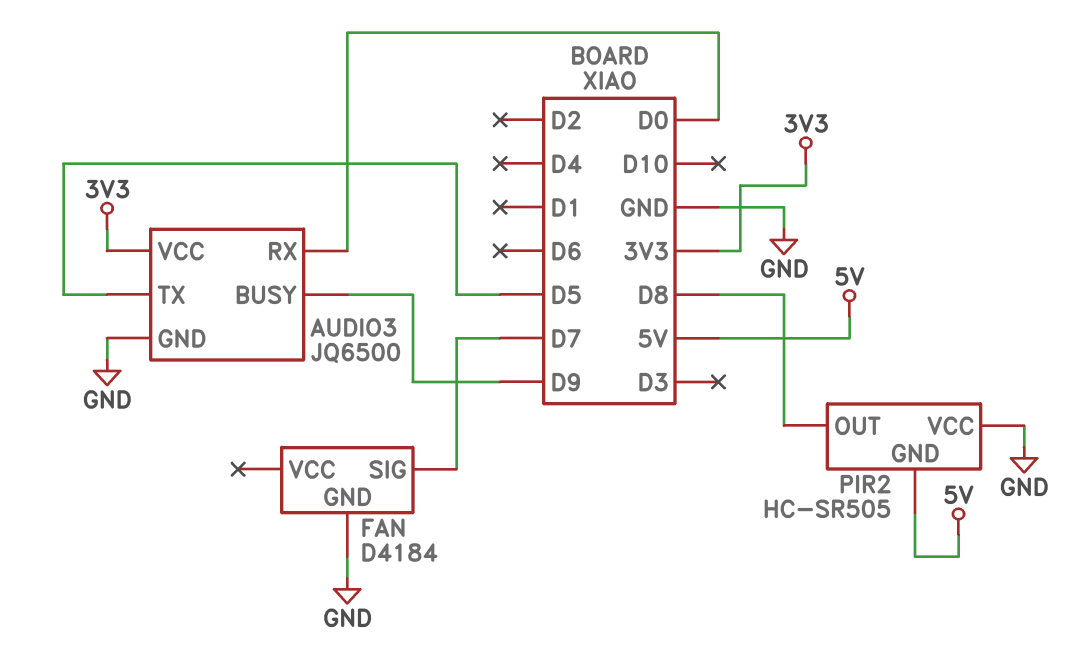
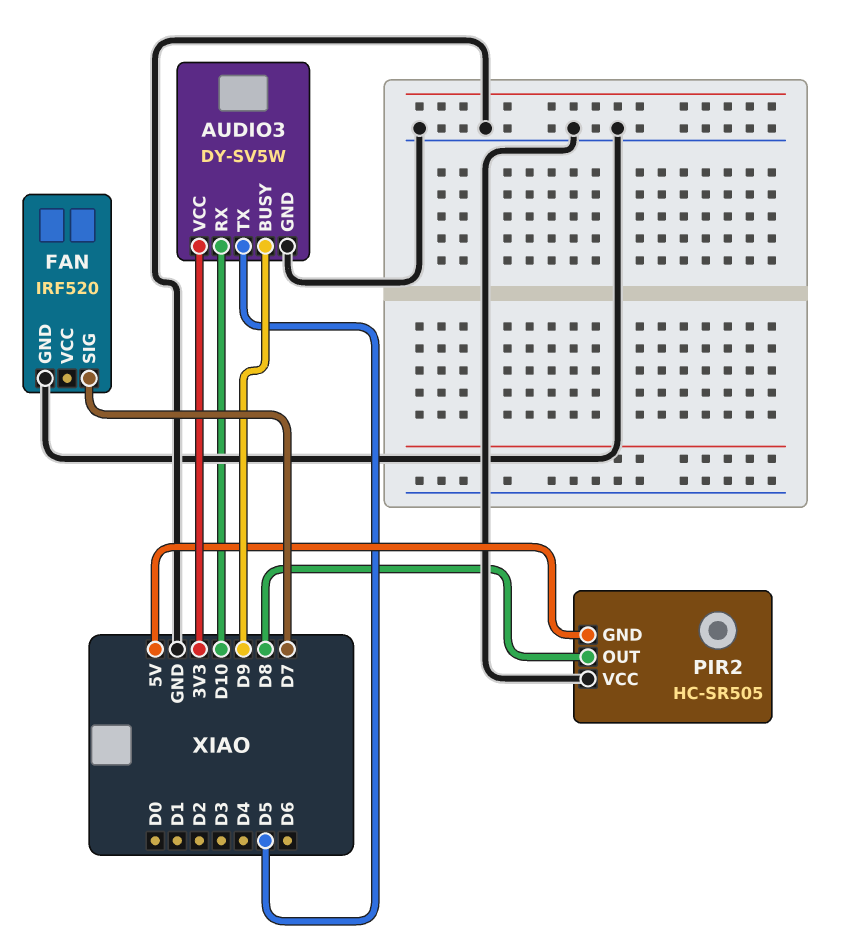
AUDIO3: JQ6500 -> DY-SV5W
AUDIO3 pin RX: D0 -> D10
FAN: D4184 -> IRF520

